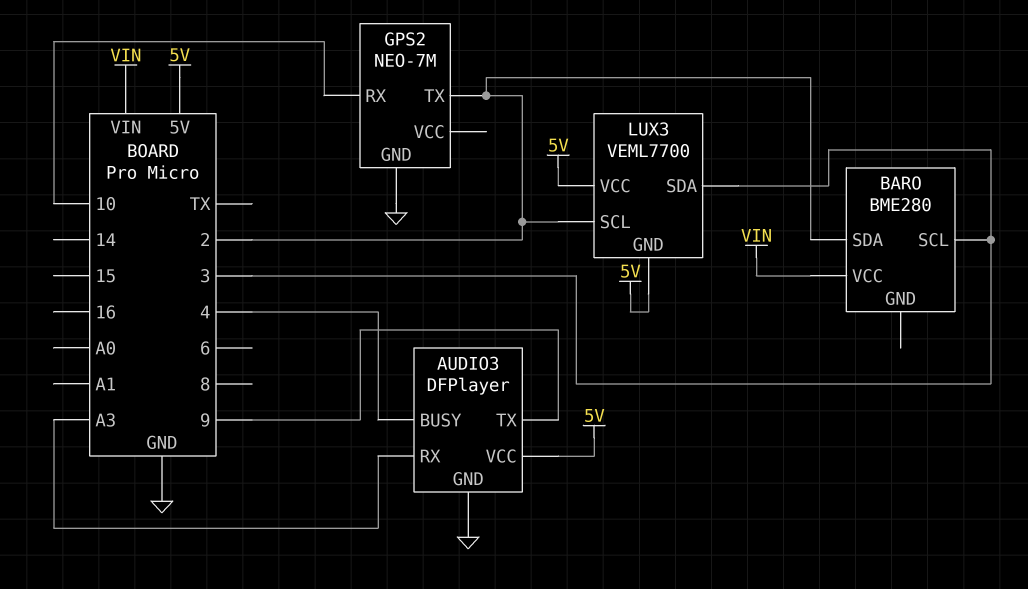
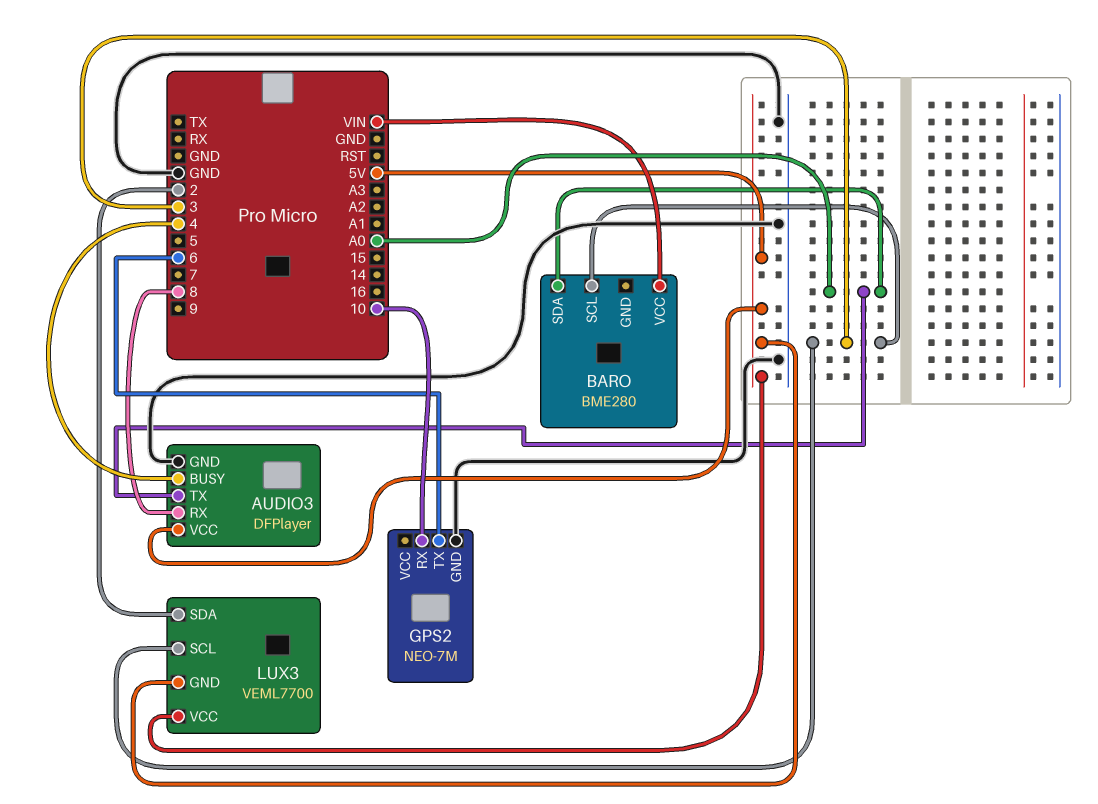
AUDIO3 pin RX: A3 -> 8
AUDIO3 pin TX: 9 -> A0
BARO pin SDA: 2 -> A0
GPS2 pin TX: 2 -> 6
LUX3 pin SCL: 2 -> 3
LUX3 pin SDA: 3 -> 2

